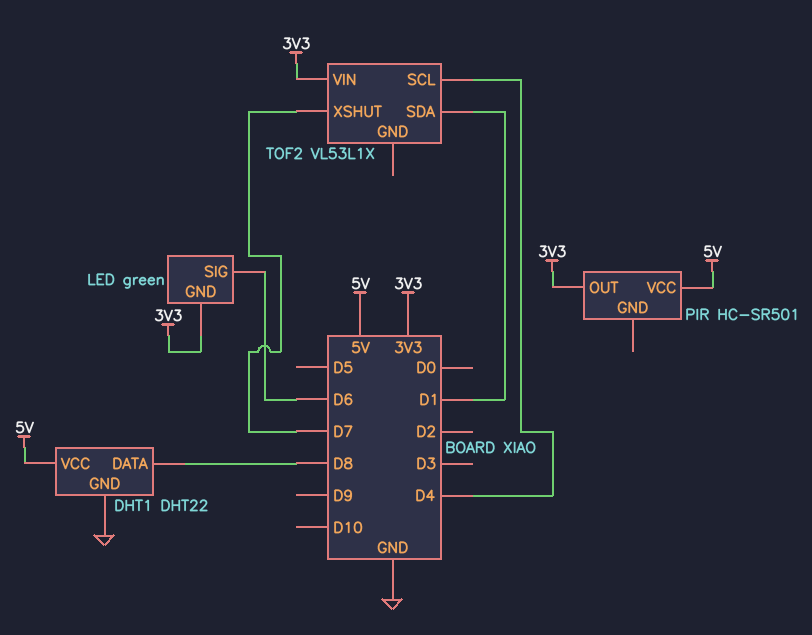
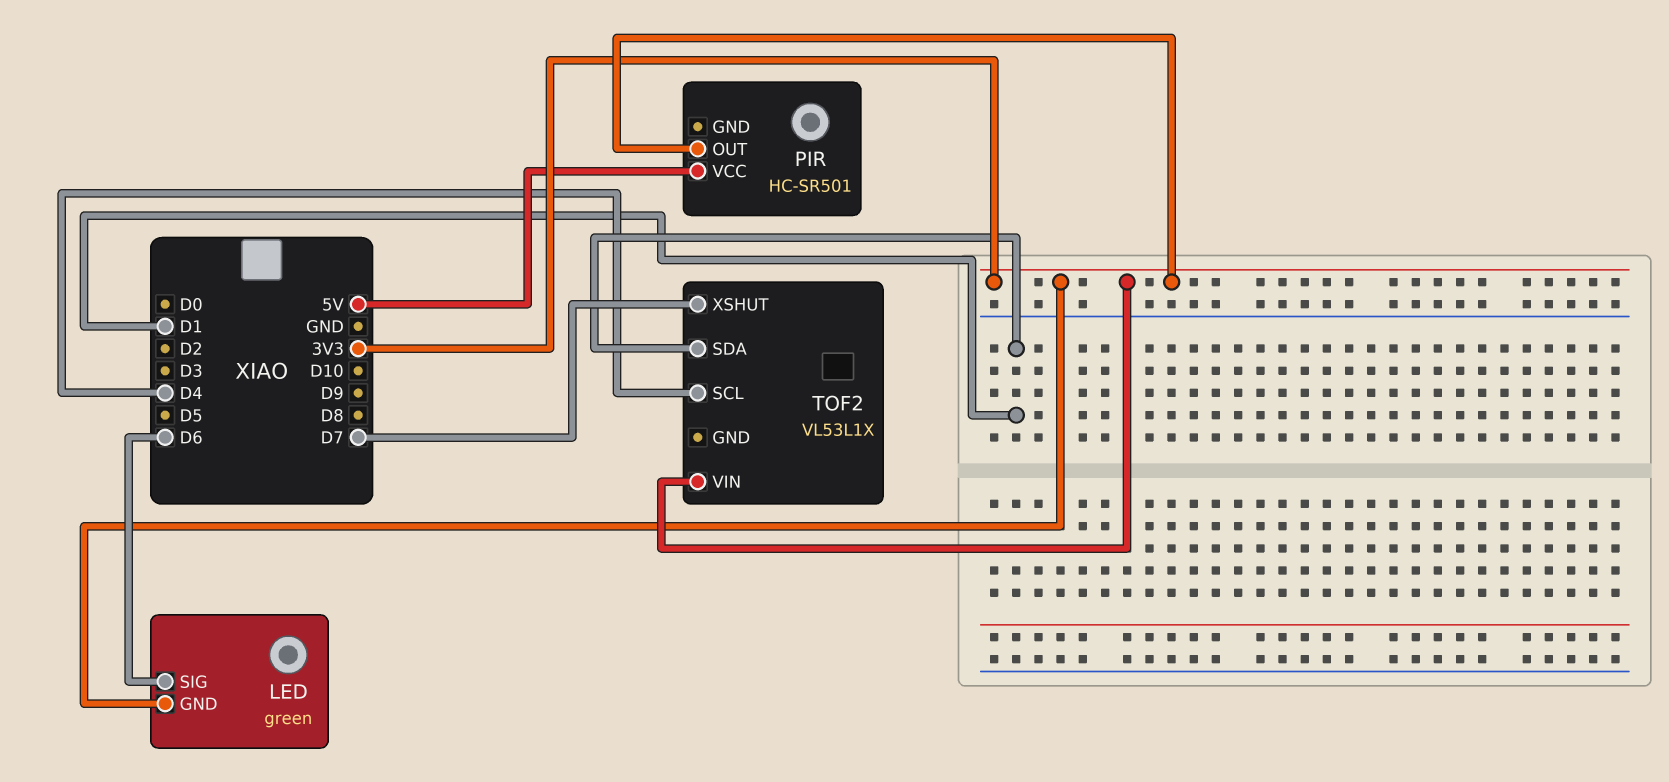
DHT1: DHT22 -> none
DHT1 pin DATA: D8 -> none
DHT1 pin GND: GND -> none
DHT1 pin VCC: 5V -> none

